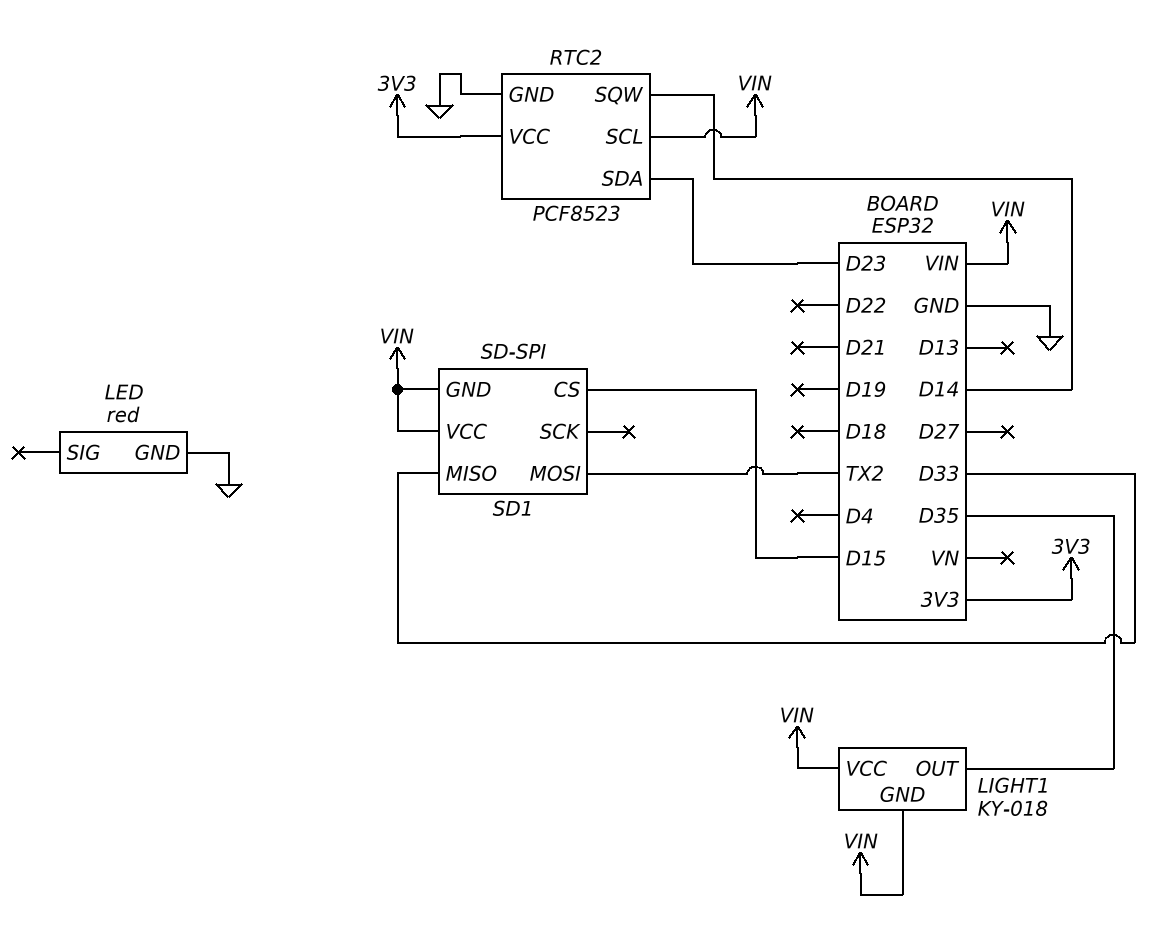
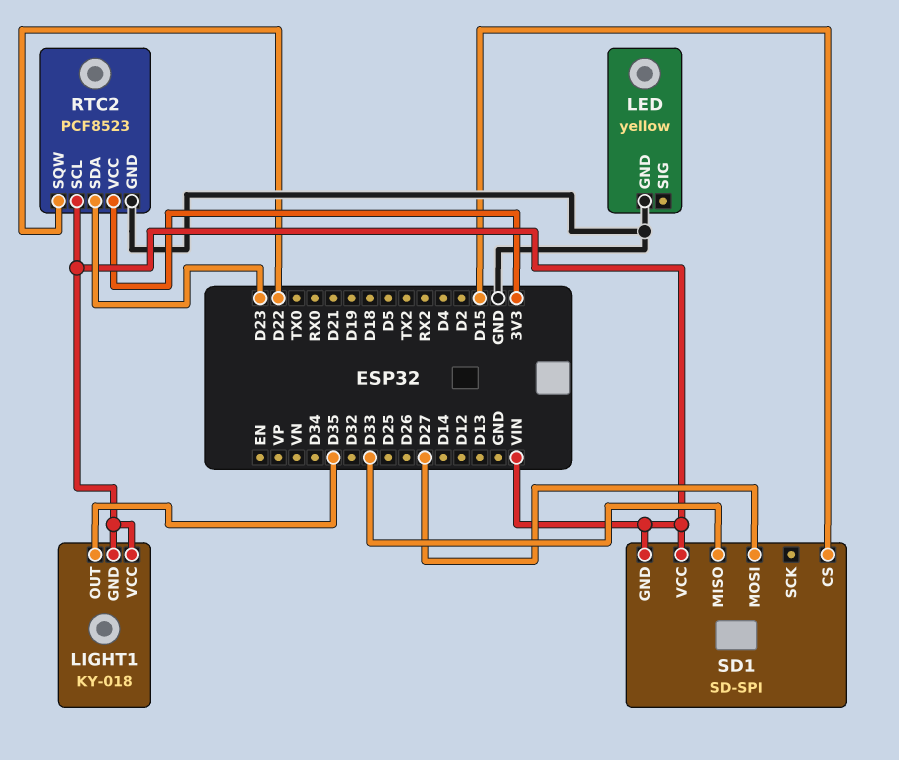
LED: red -> yellow
RTC2 pin SQW: D14 -> D22
SD1 pin MOSI: TX2 -> D27

